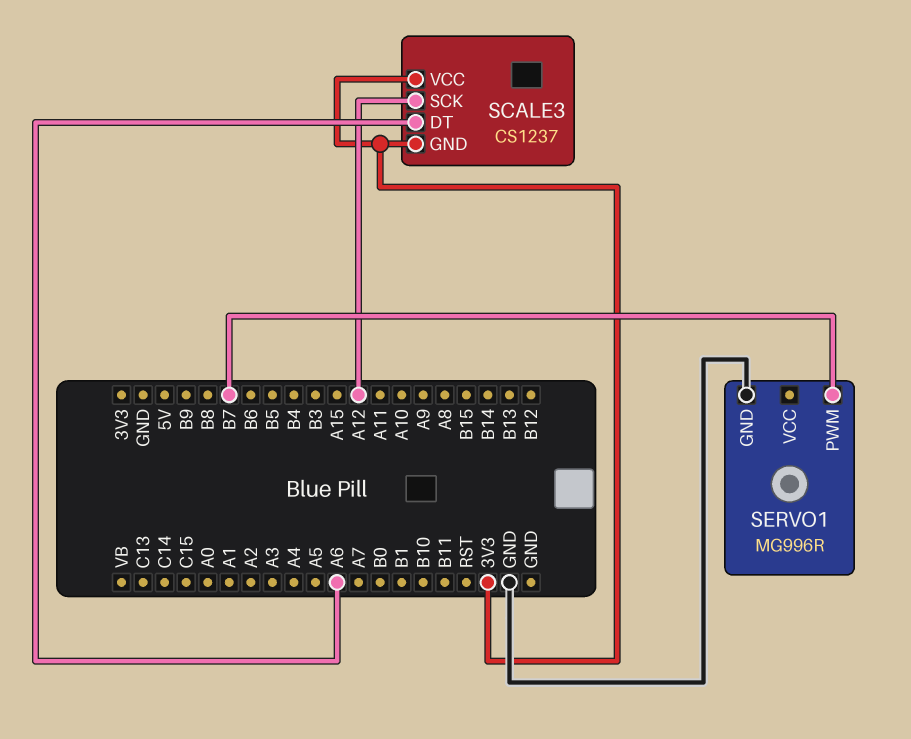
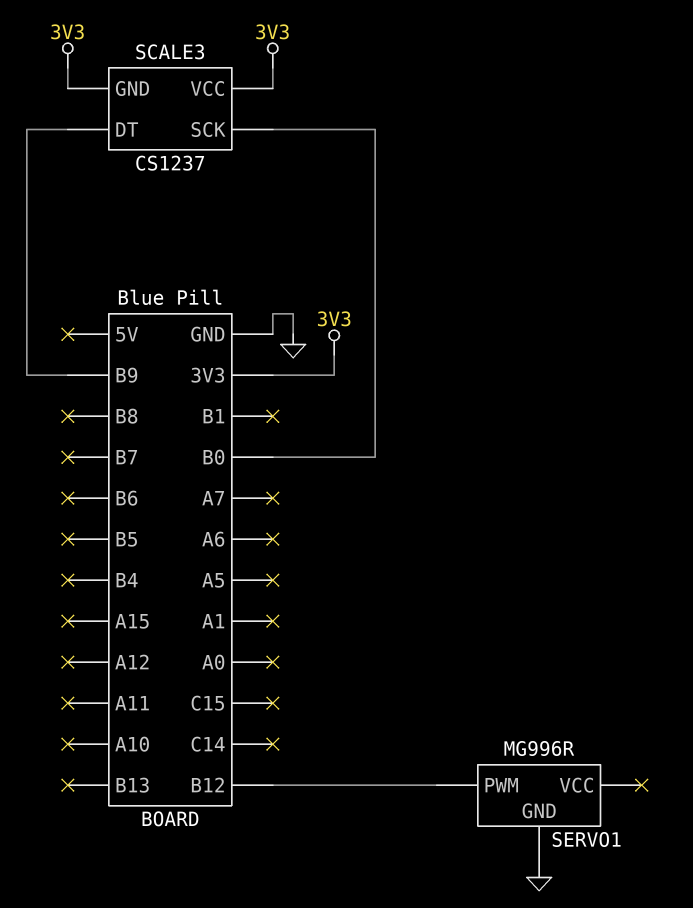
SCALE3 pin DT: A6 -> B9
SCALE3 pin SCK: A12 -> B0
SERVO1 pin PWM: B7 -> B12

